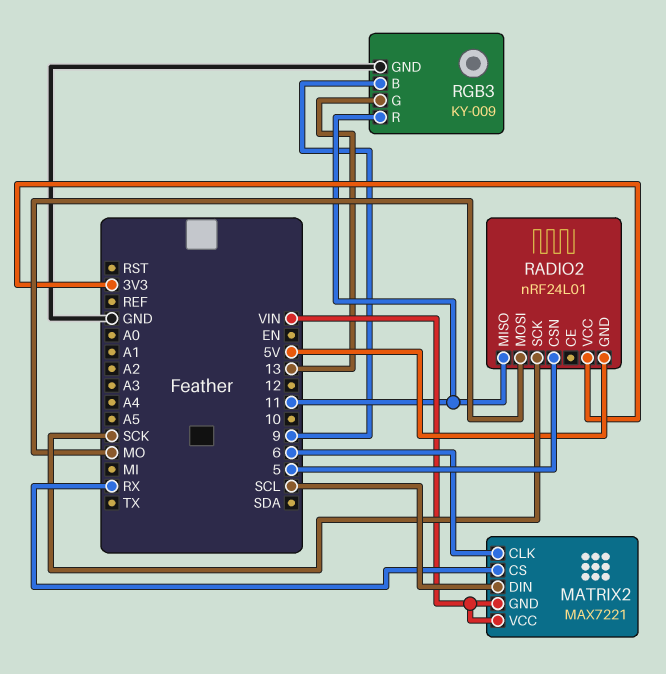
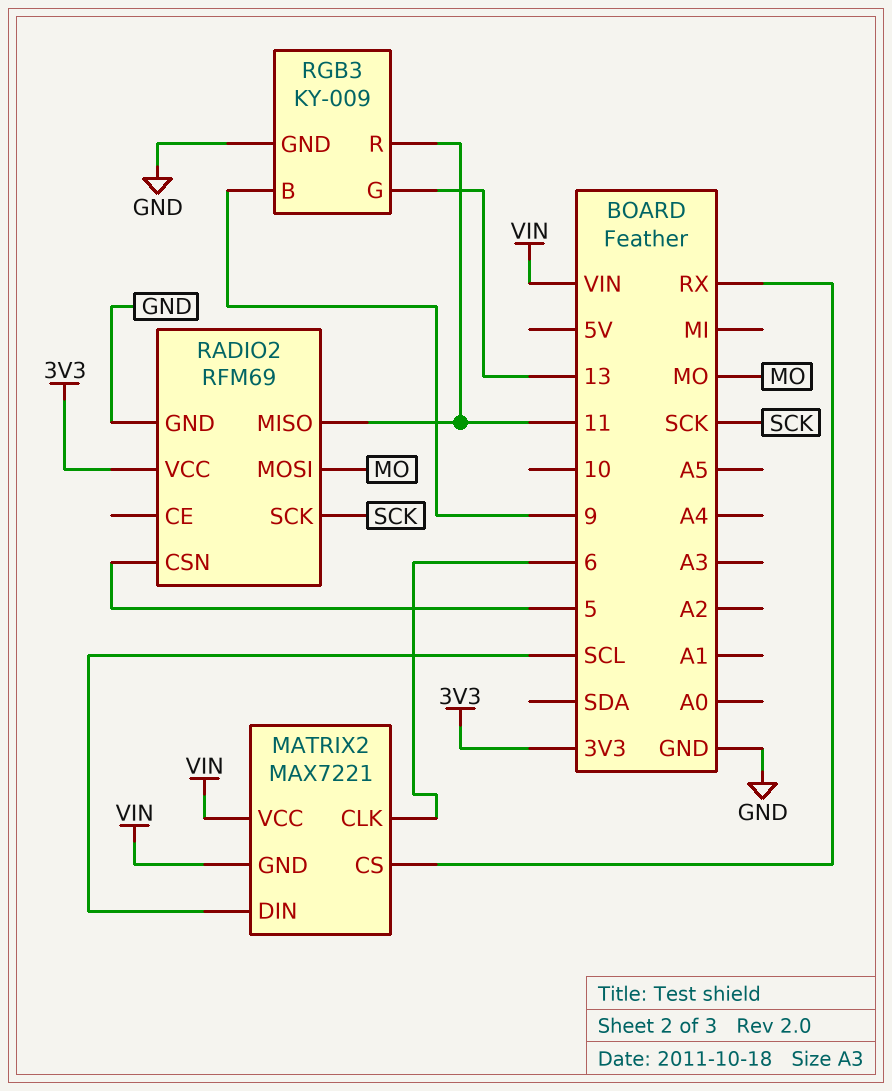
RADIO2: nRF24L01 -> RFM69
RADIO2 pin GND: 5V -> GND

